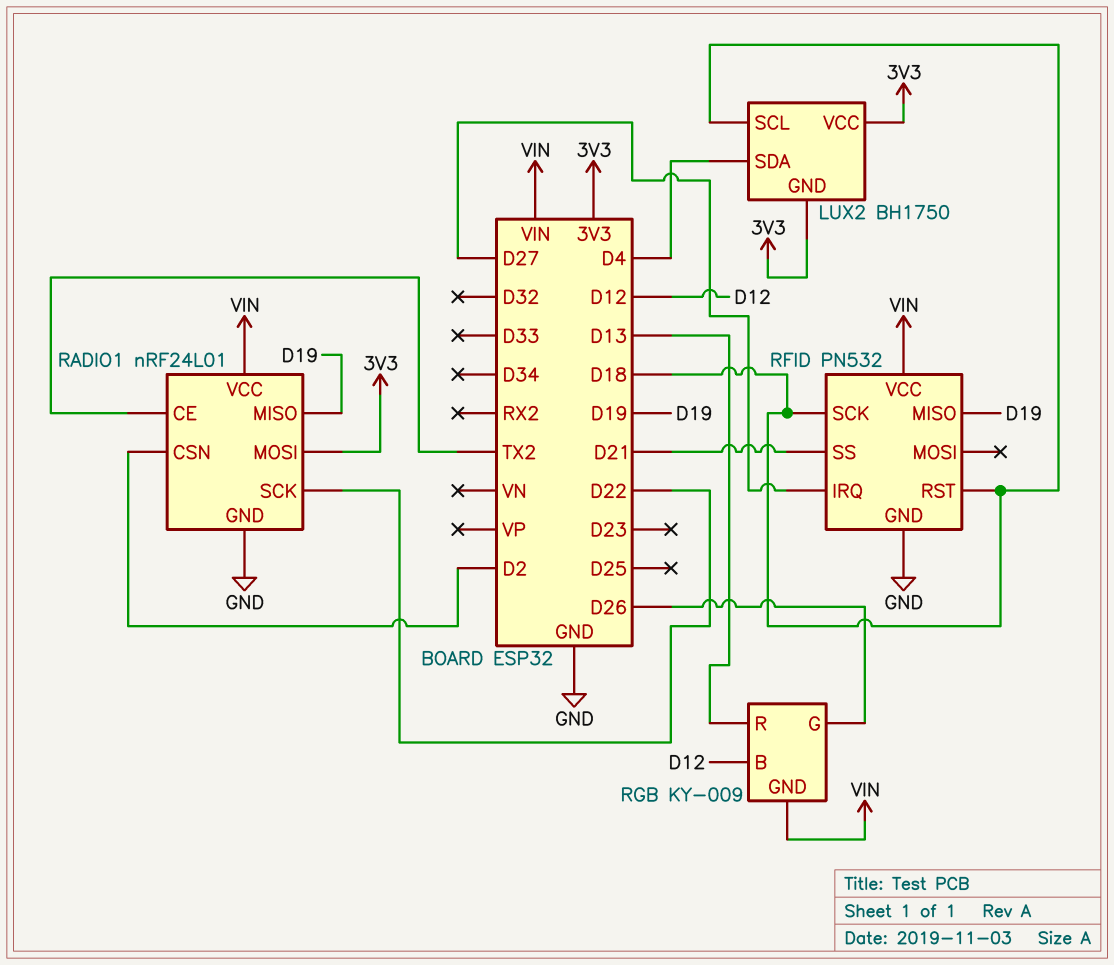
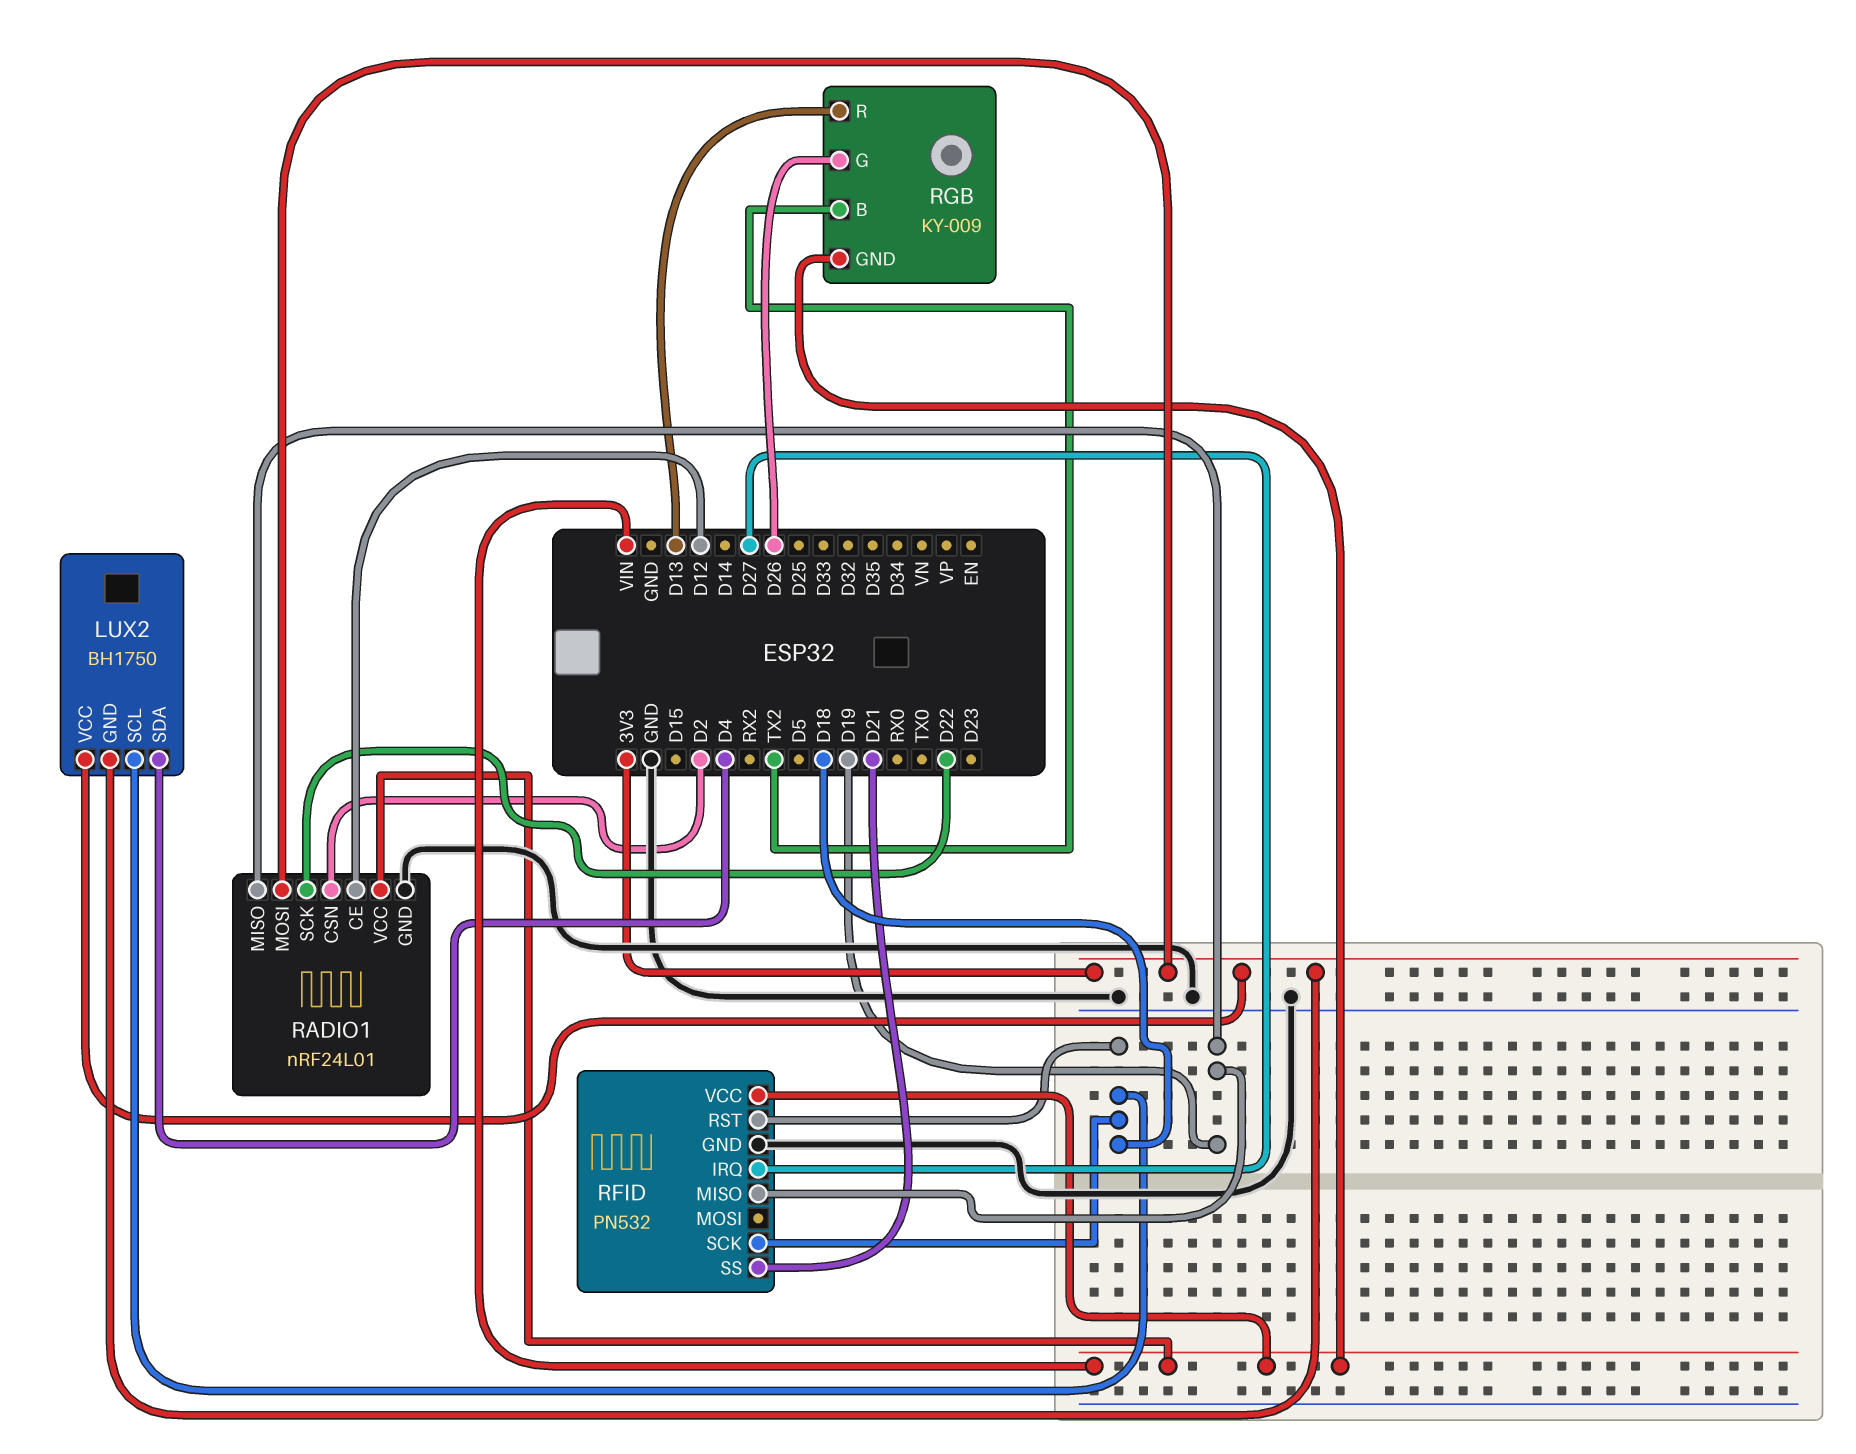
RADIO1 pin CE: TX2 -> D12
RGB pin B: D12 -> TX2

